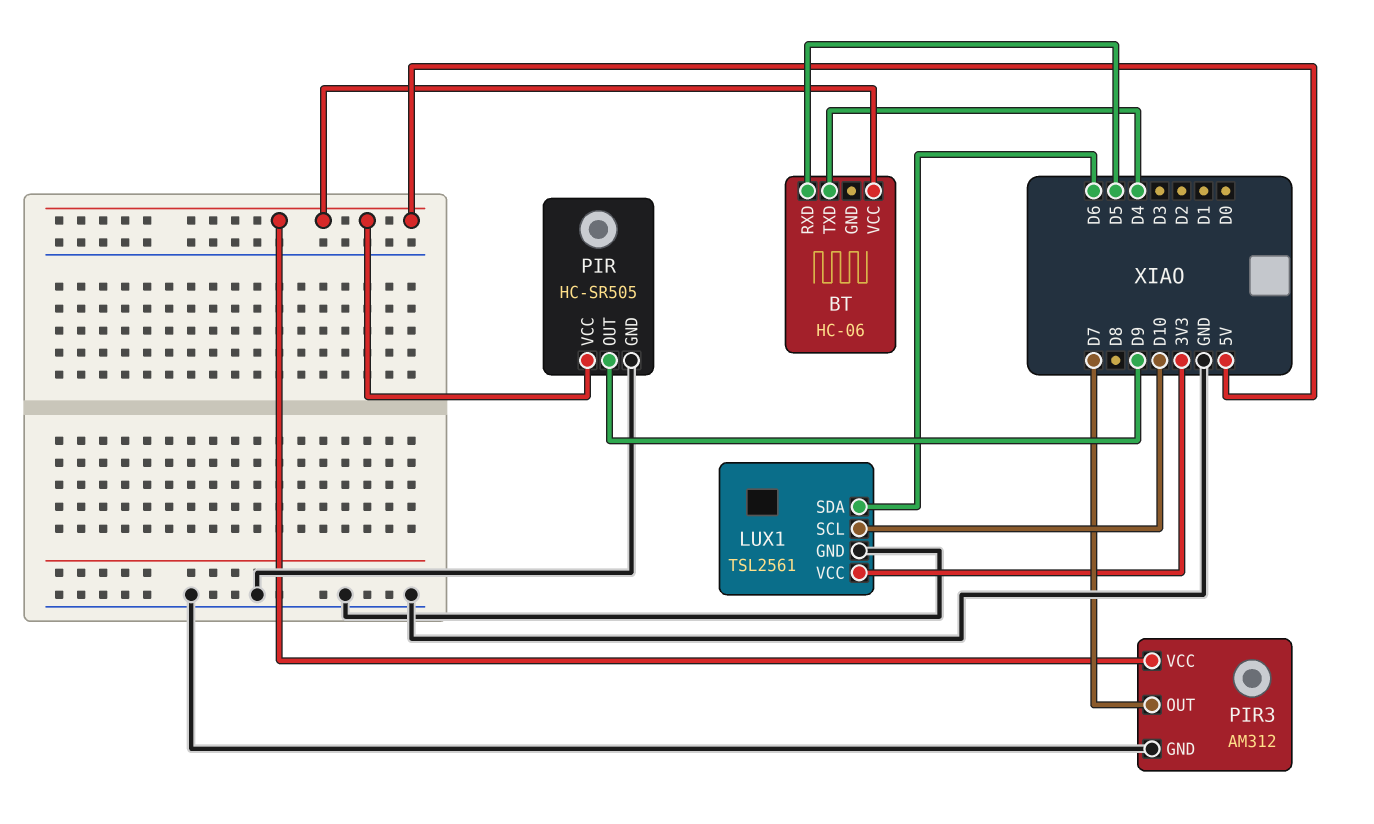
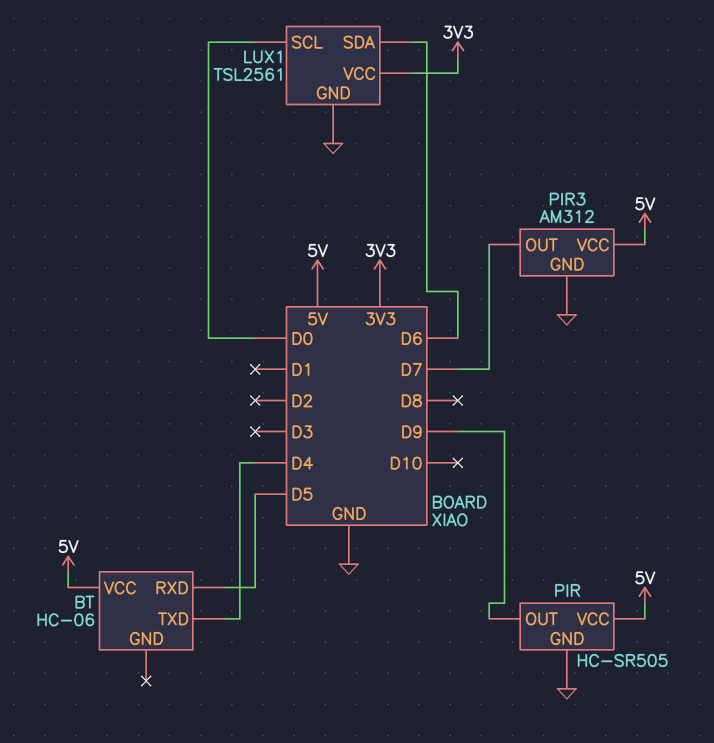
LUX1 pin SCL: D10 -> D0

